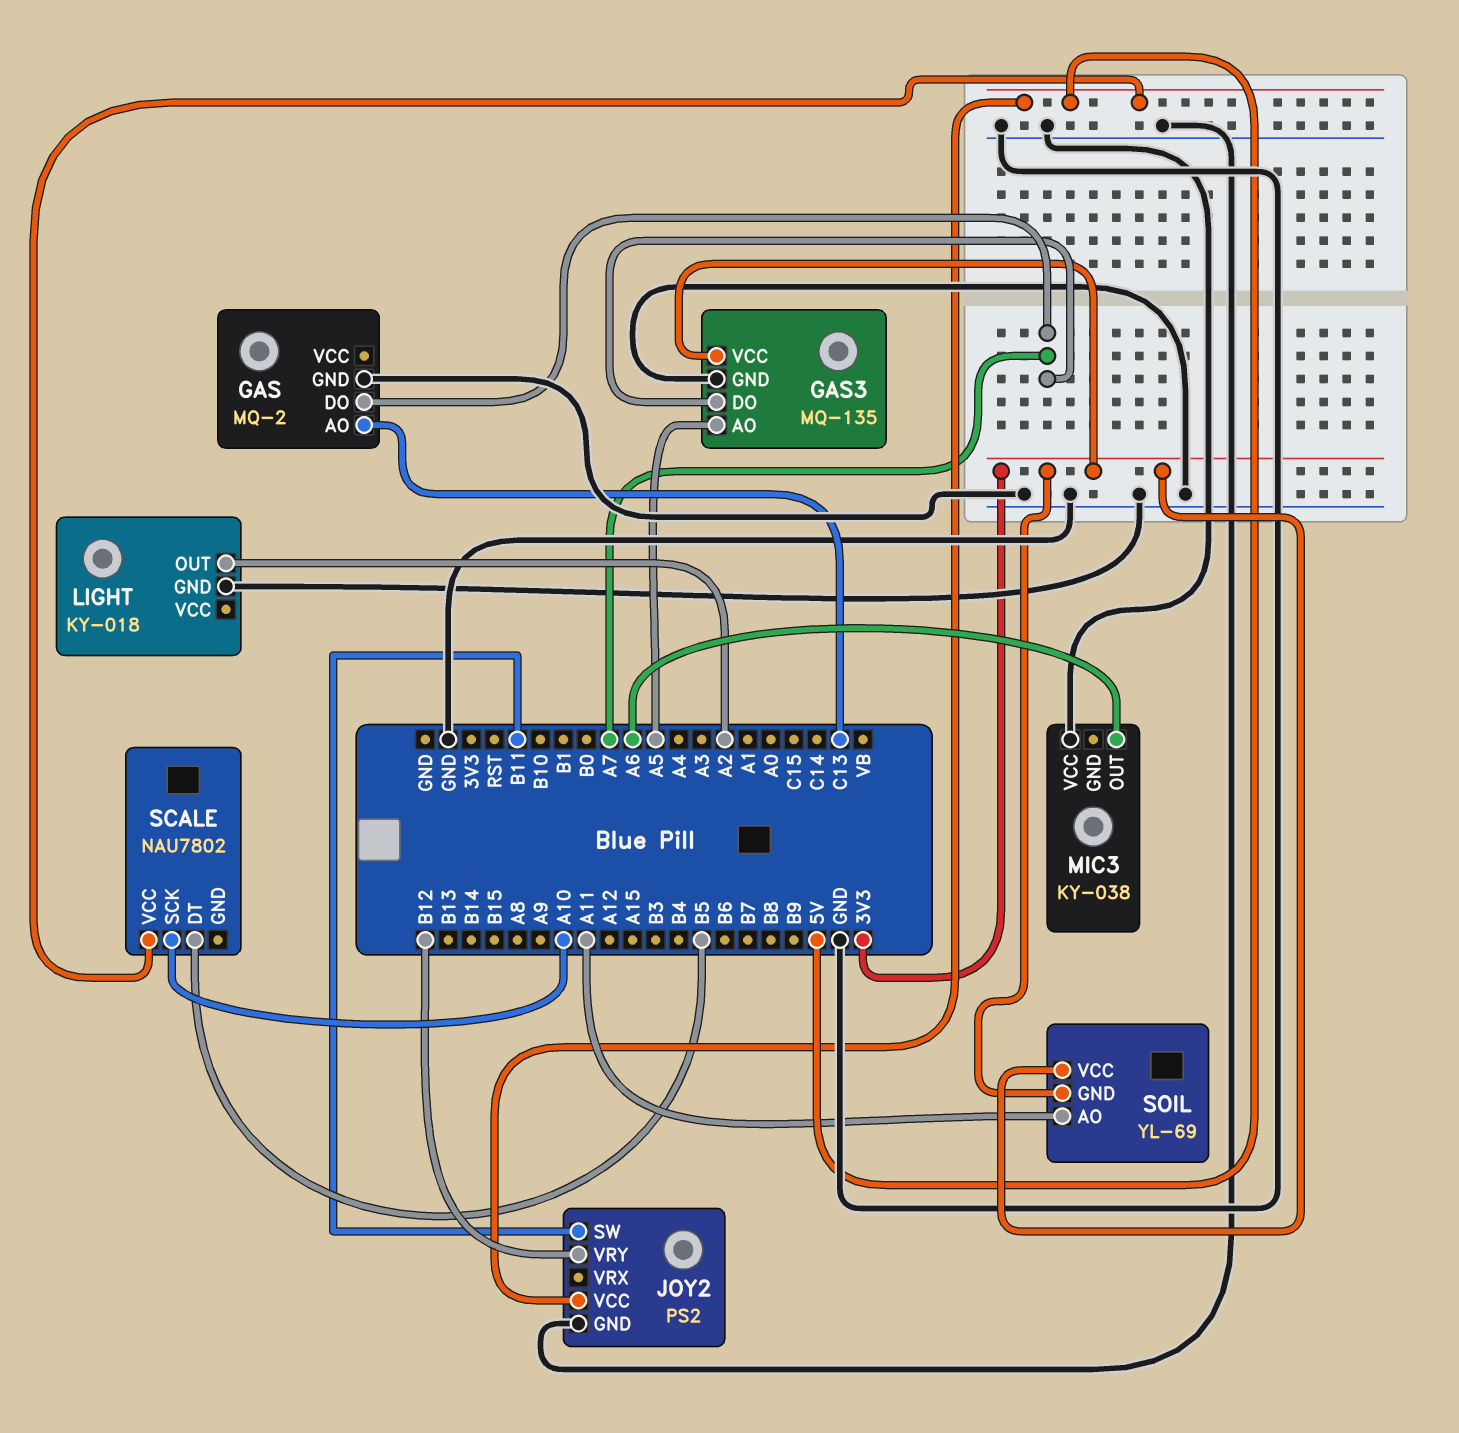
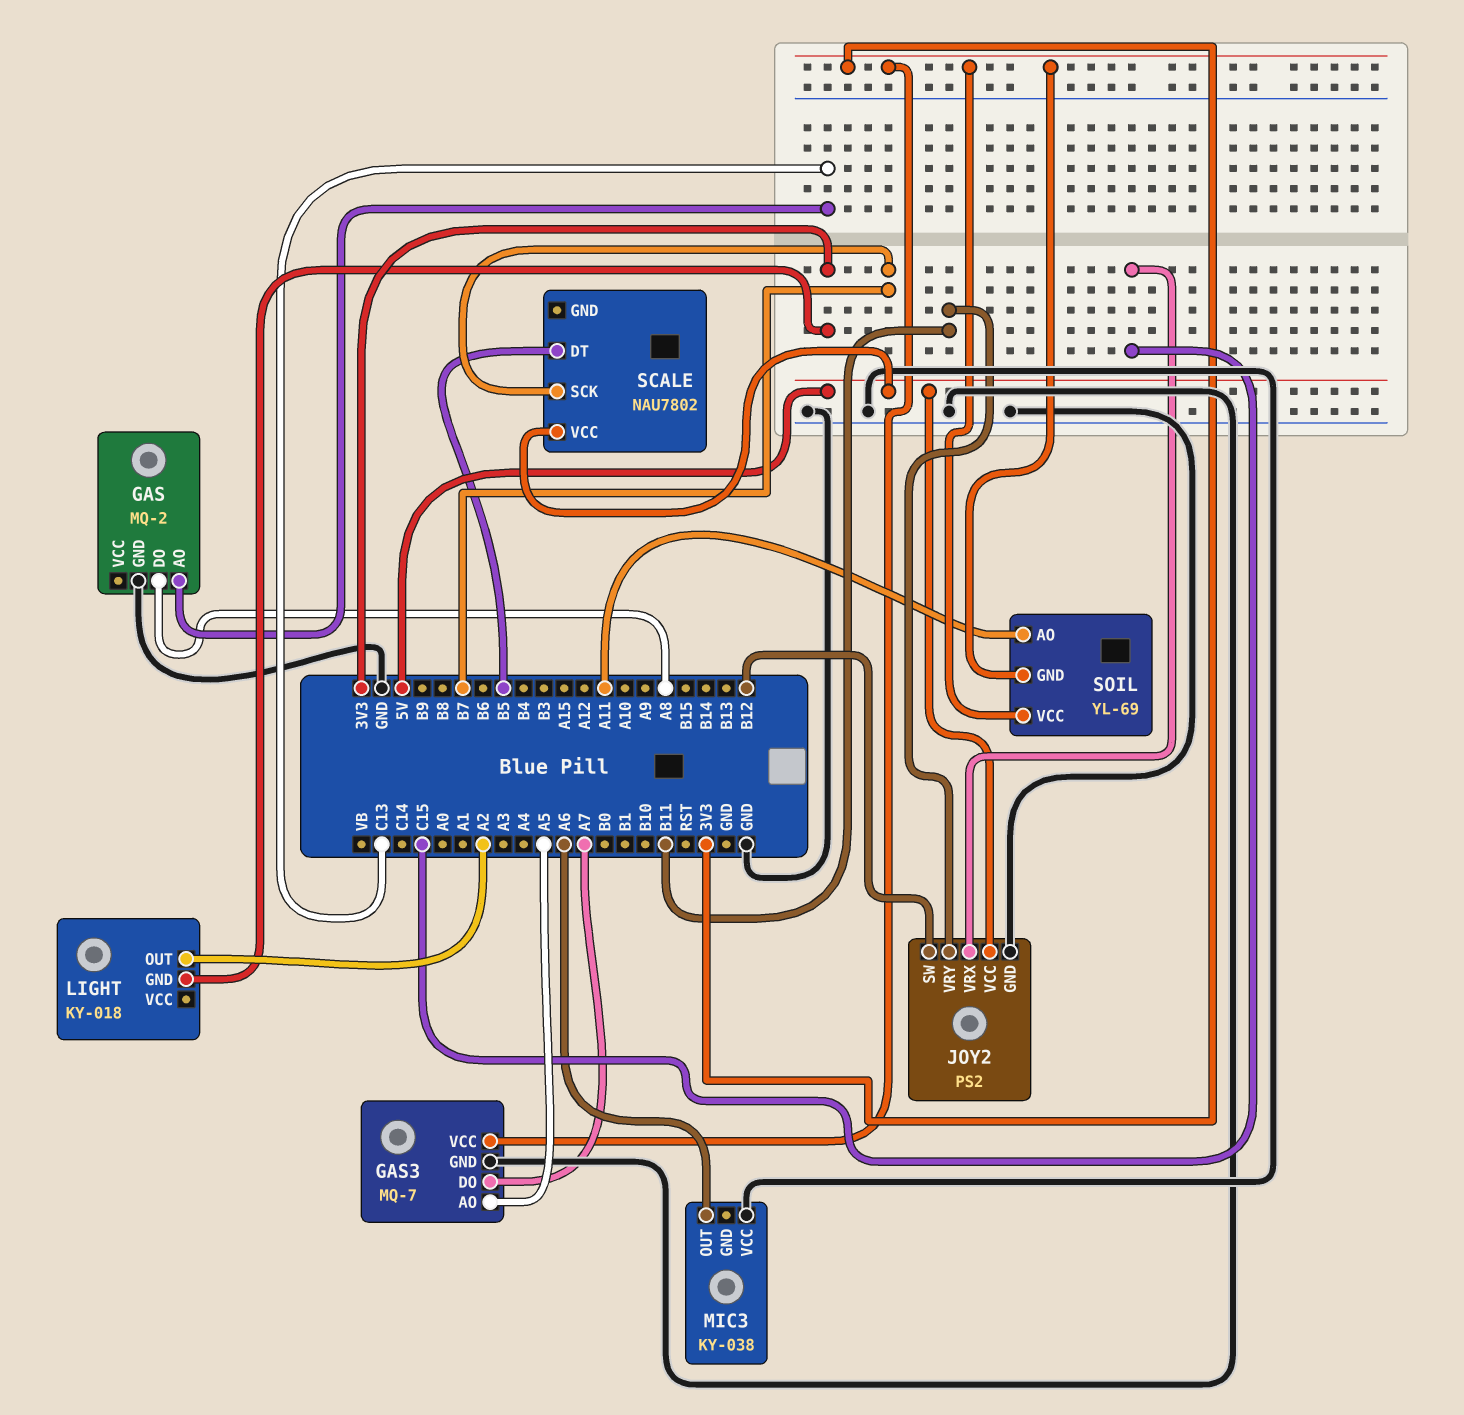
GAS pin DO: A7 -> A8
GAS3: MQ-135 -> MQ-7
JOY2 pin SW: B11 -> B12
JOY2 pin VRX: none -> C15
JOY2 pin VRY: B12 -> B11
LIGHT pin GND: GND -> 3V3
SCALE pin SCK: A10 -> B7

